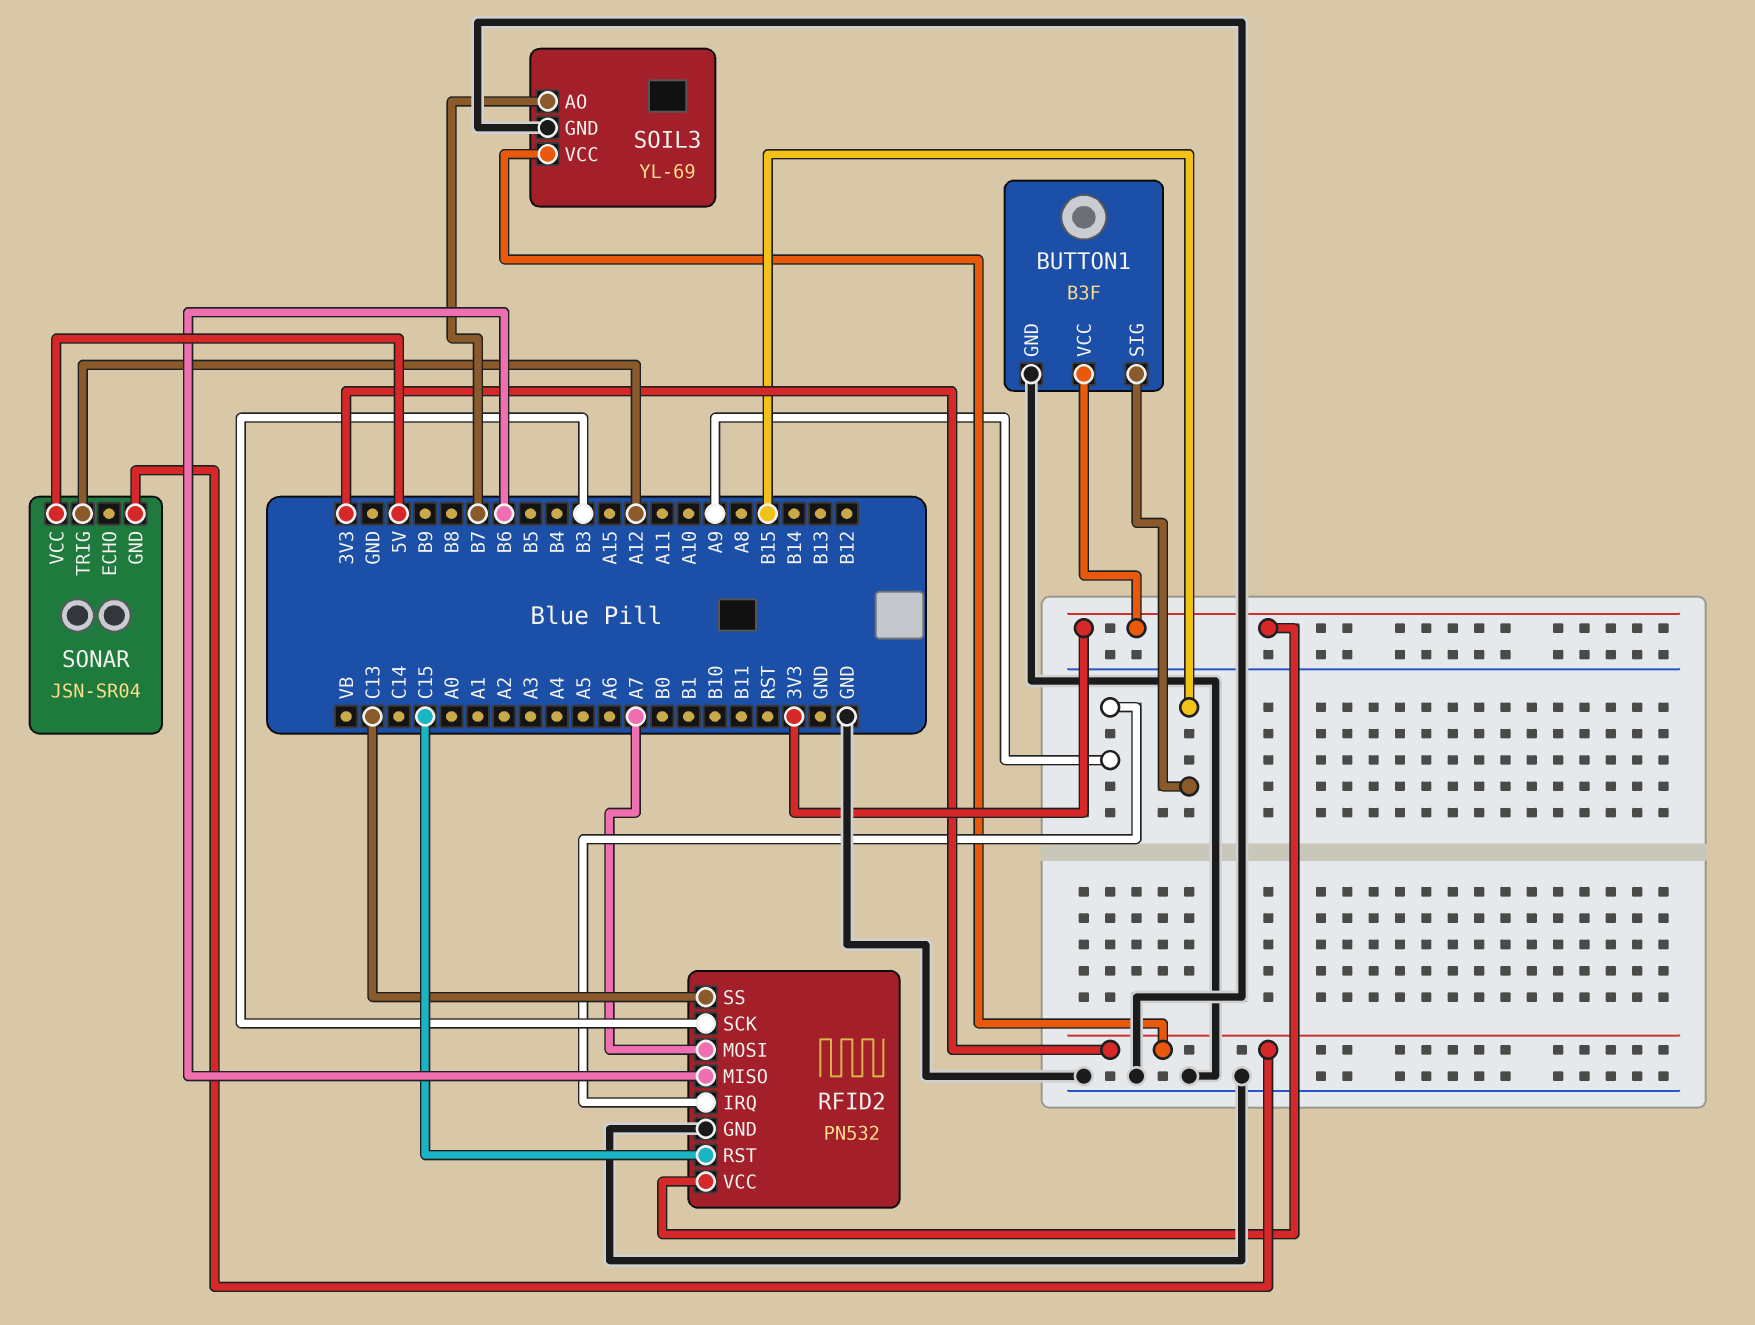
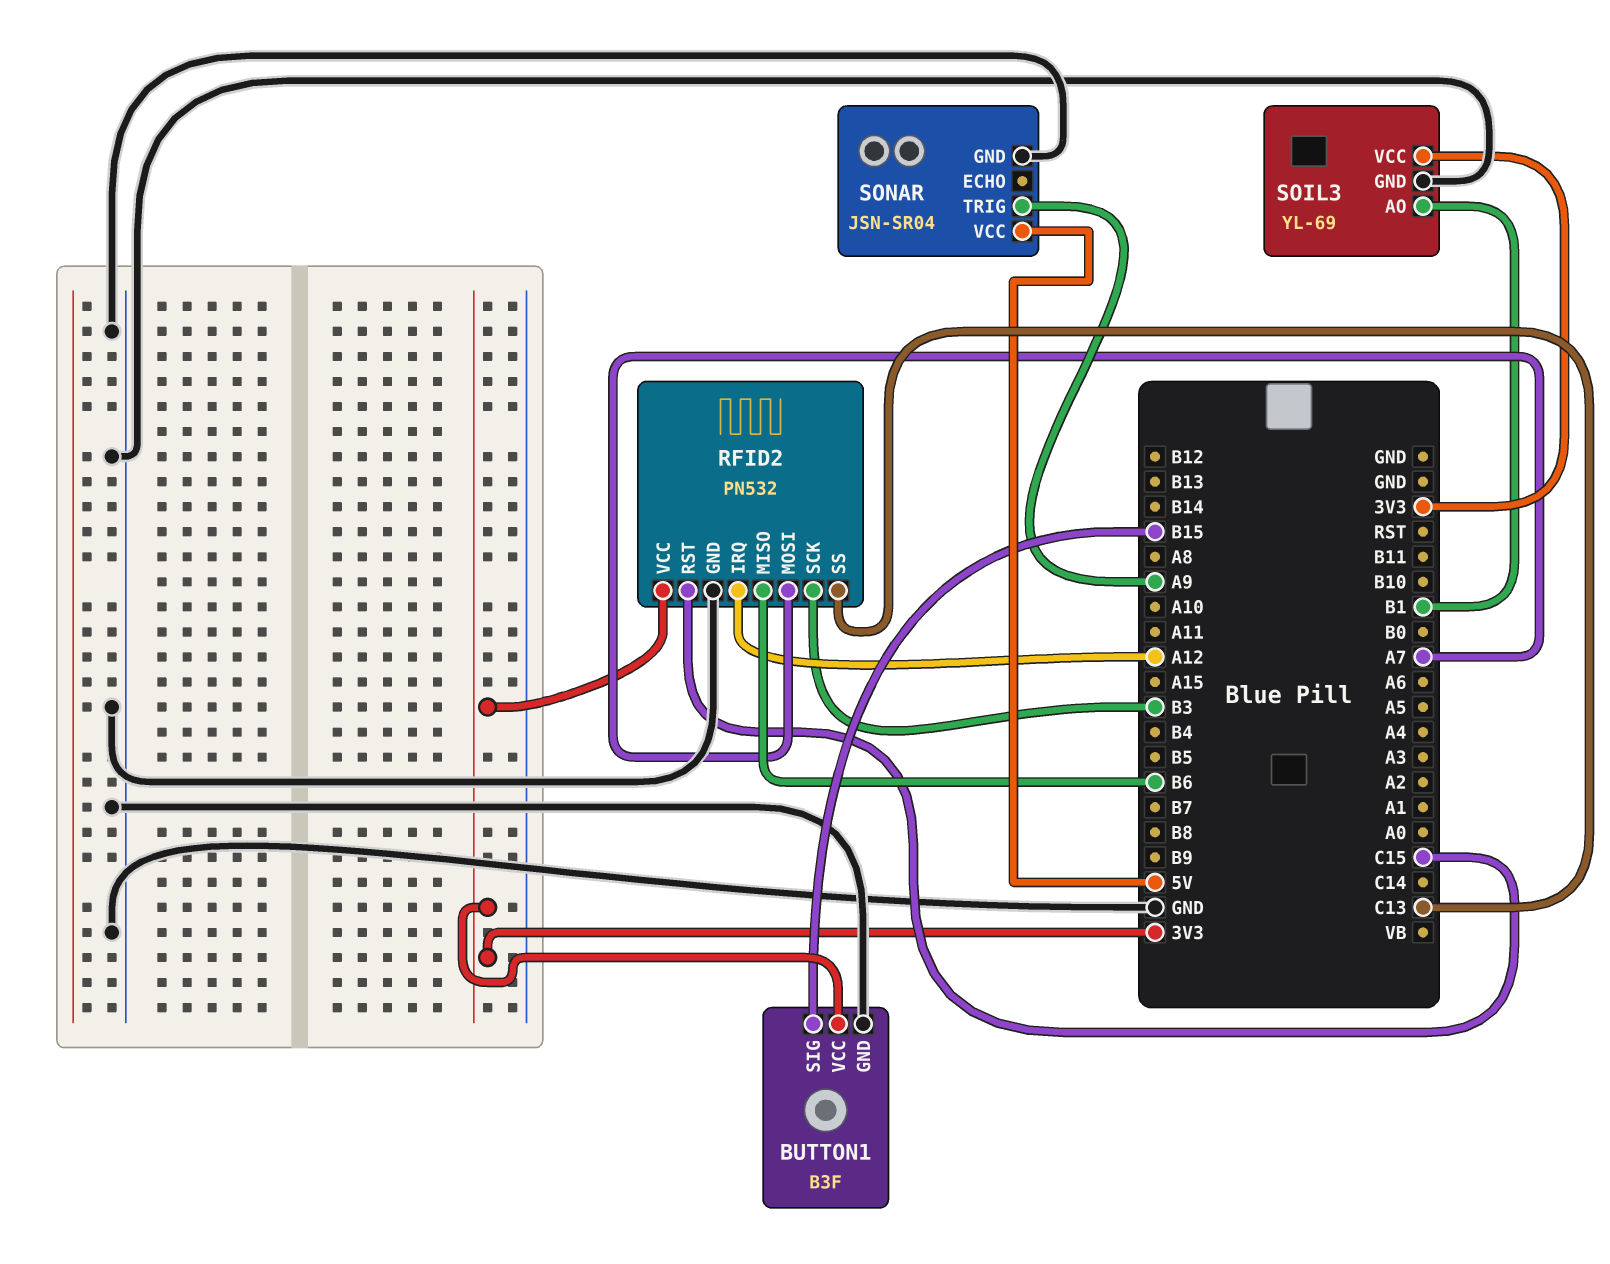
RFID2 pin IRQ: A9 -> A12
SOIL3 pin AO: B7 -> B1
SONAR pin GND: 3V3 -> GND
SONAR pin TRIG: A12 -> A9

